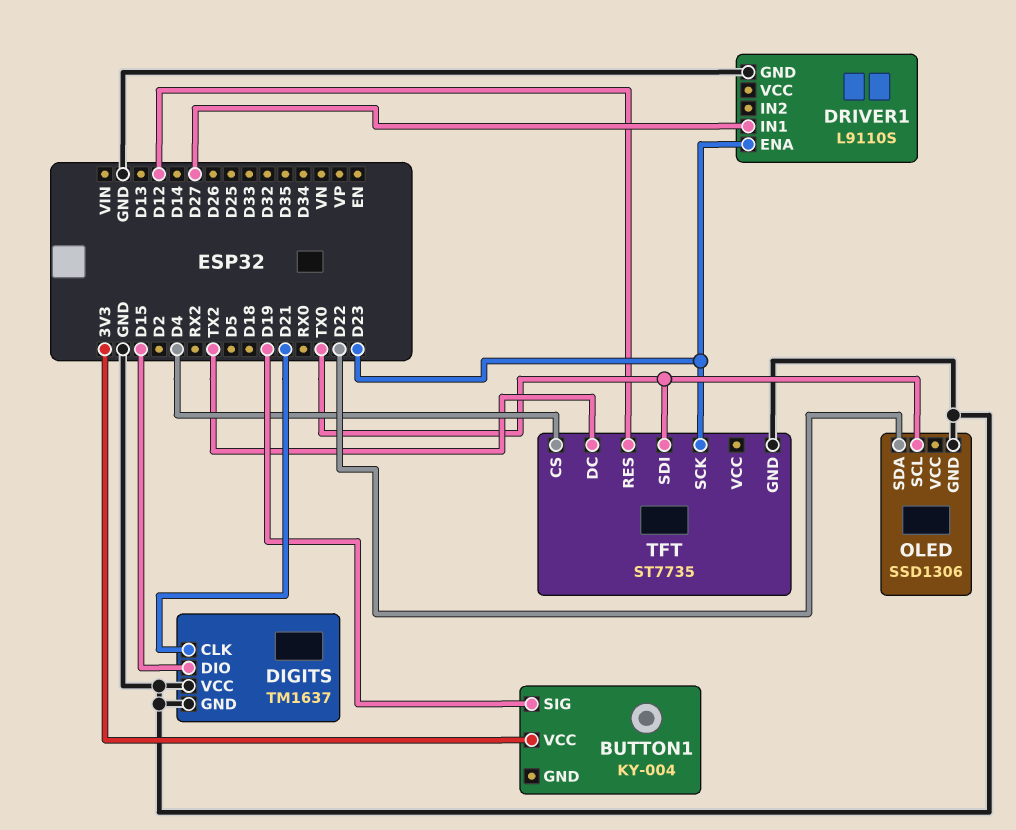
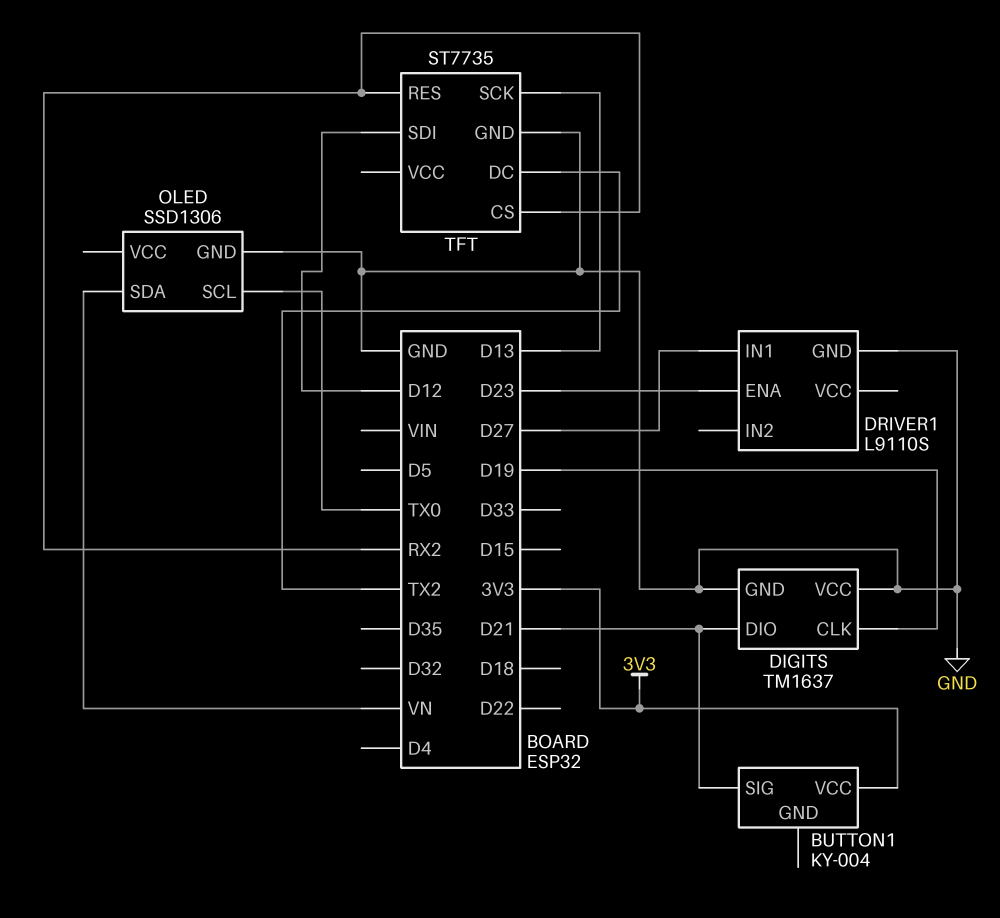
BUTTON1 pin SIG: D19 -> D21
DIGITS pin CLK: D21 -> D19
DIGITS pin DIO: D15 -> D21
OLED pin SDA: D22 -> VN
TFT pin CS: D4 -> RX2
TFT pin RES: D12 -> RX2
TFT pin SCK: D23 -> D13
TFT pin SDI: TX0 -> D12

